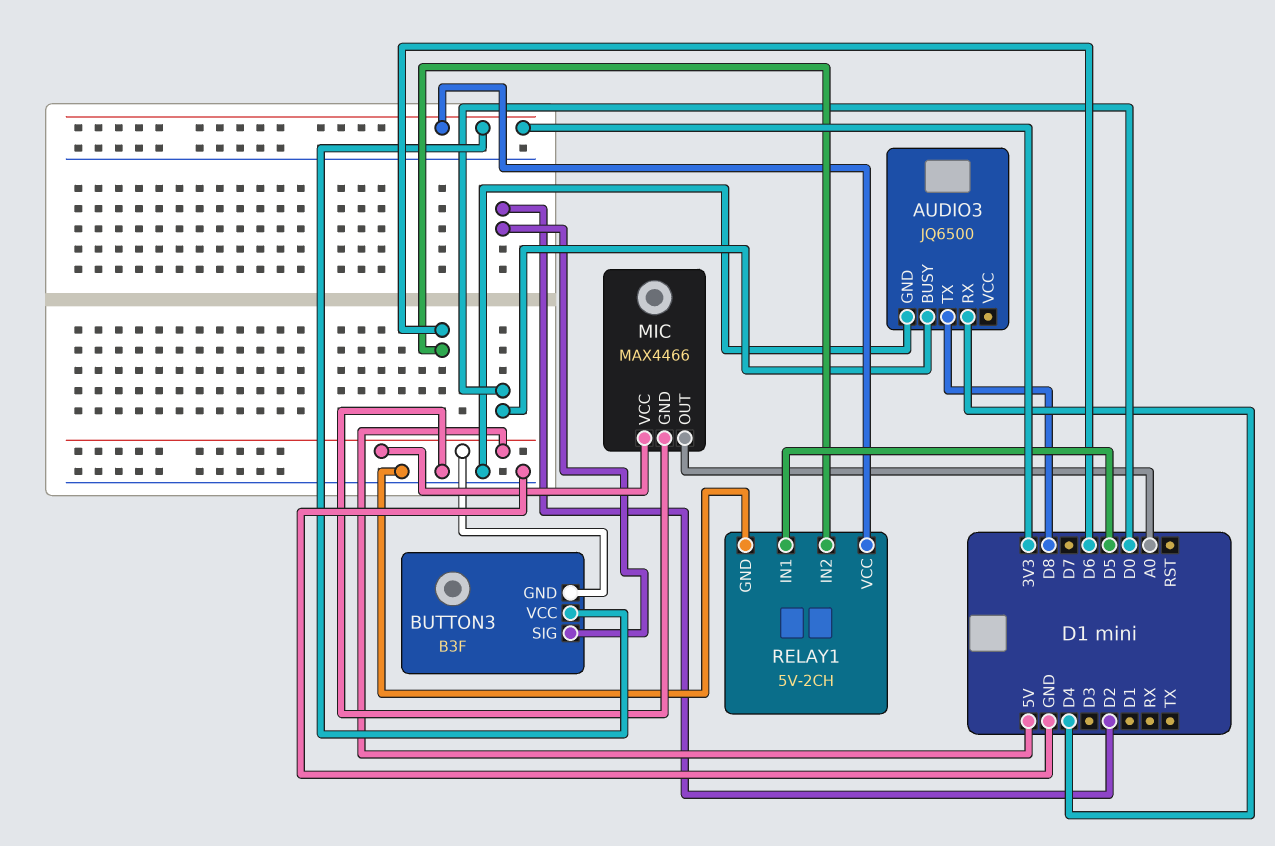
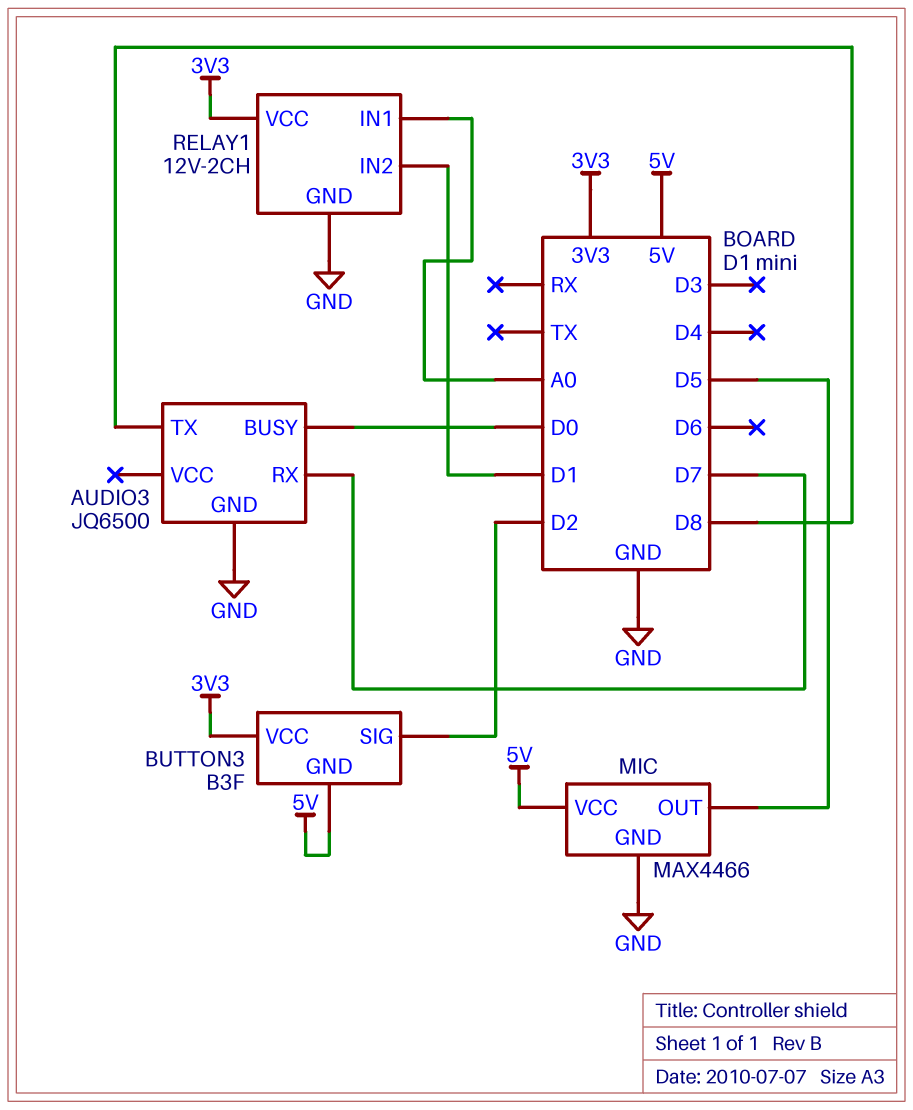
AUDIO3 pin RX: D4 -> D7
MIC pin OUT: A0 -> D5
RELAY1: 5V-2CH -> 12V-2CH
RELAY1 pin IN1: D5 -> A0
RELAY1 pin IN2: D6 -> D1

